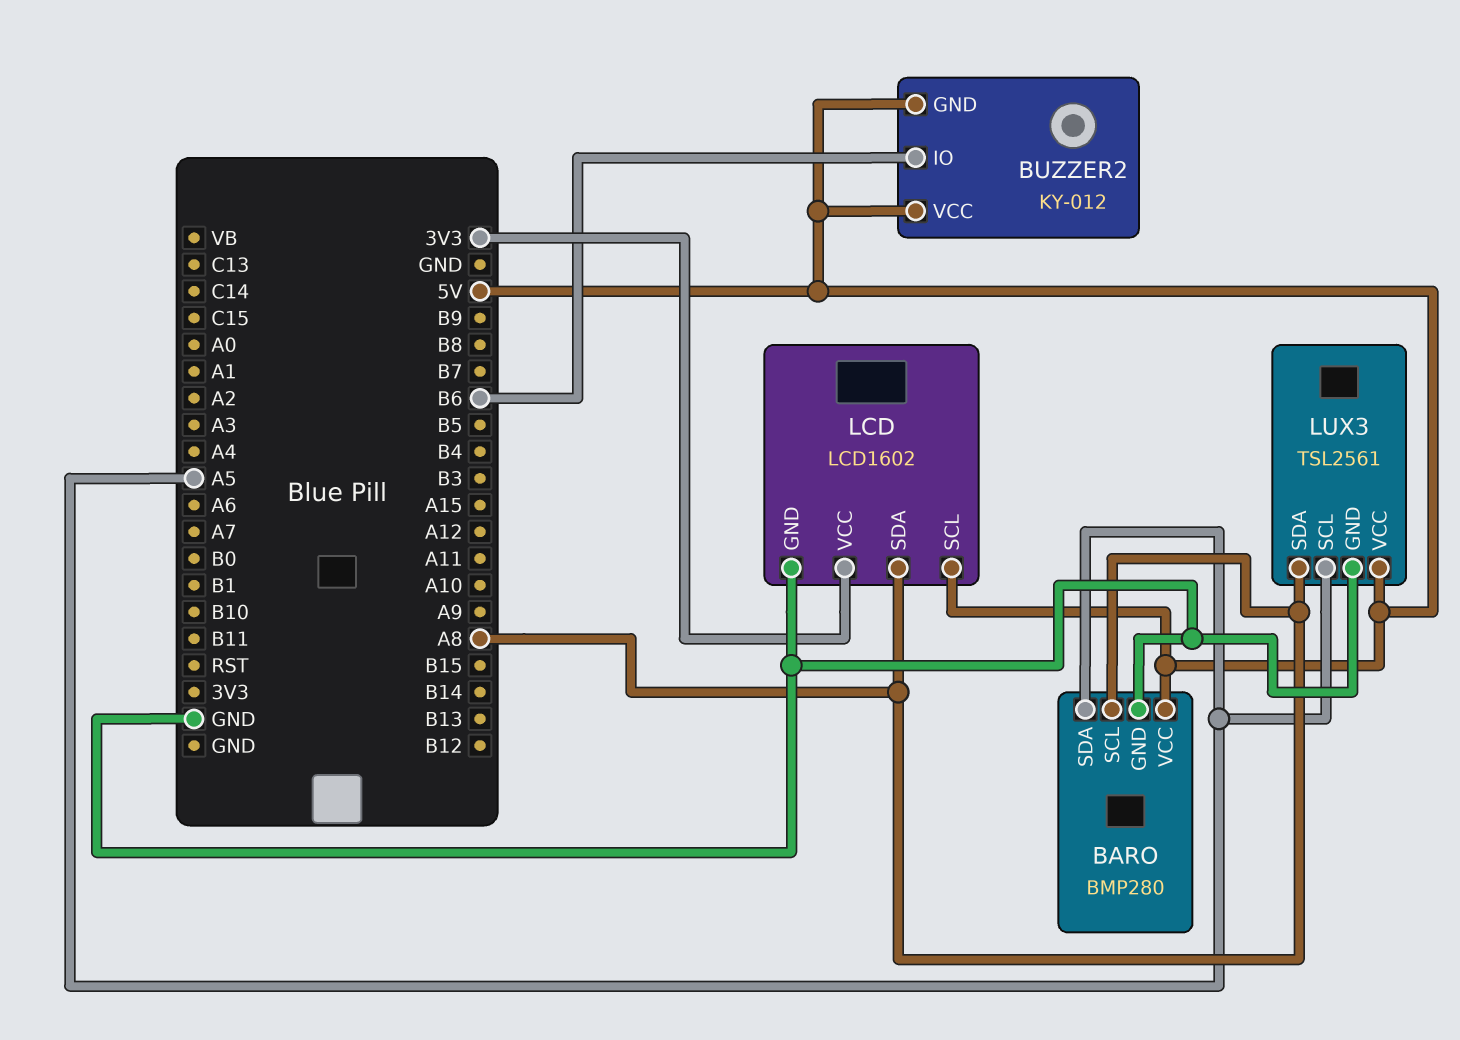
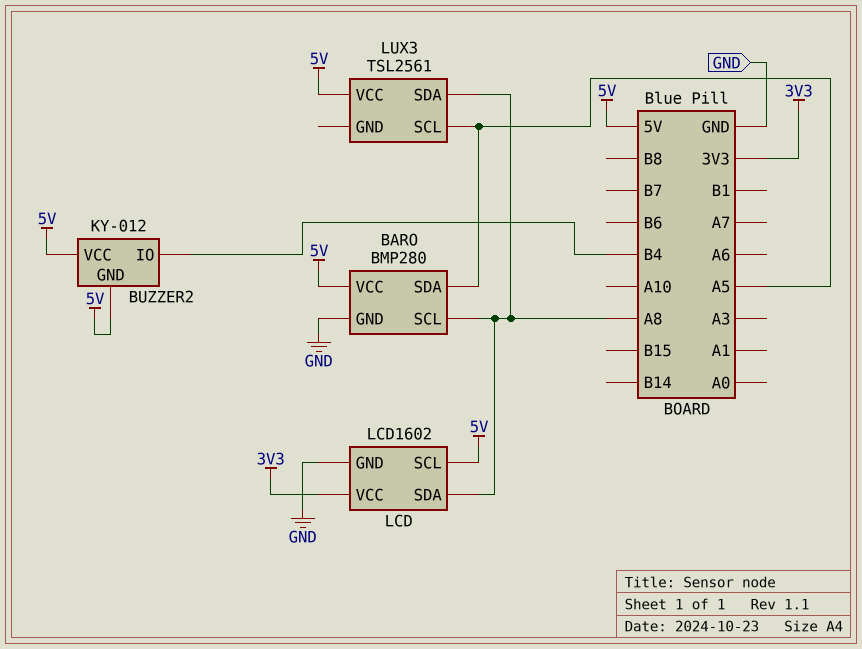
BUZZER2 pin IO: B6 -> B4
LUX3 pin GND: GND -> none

